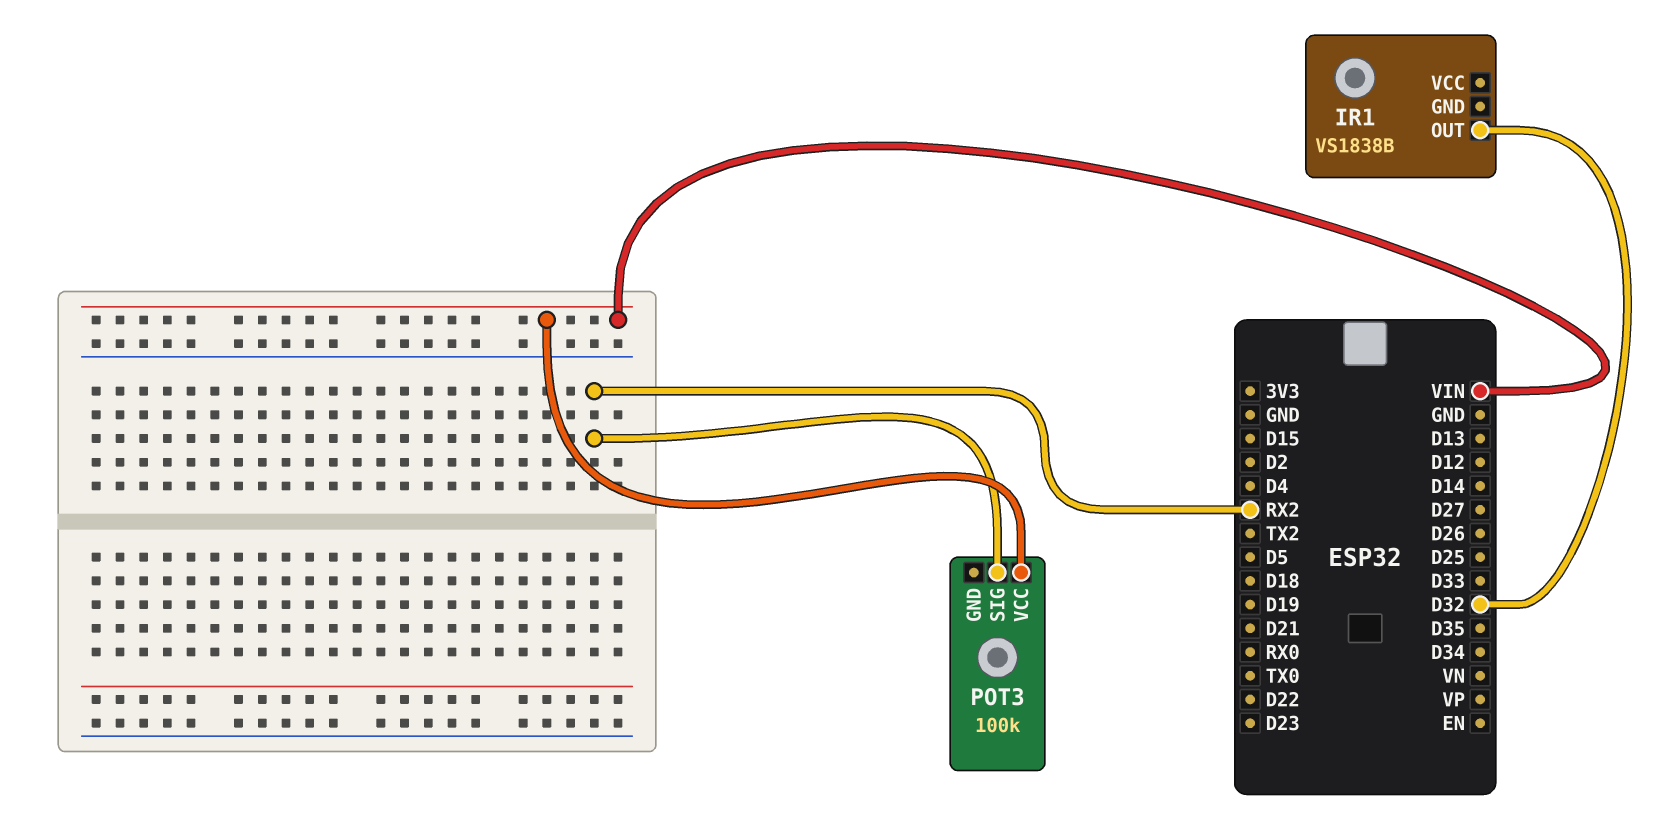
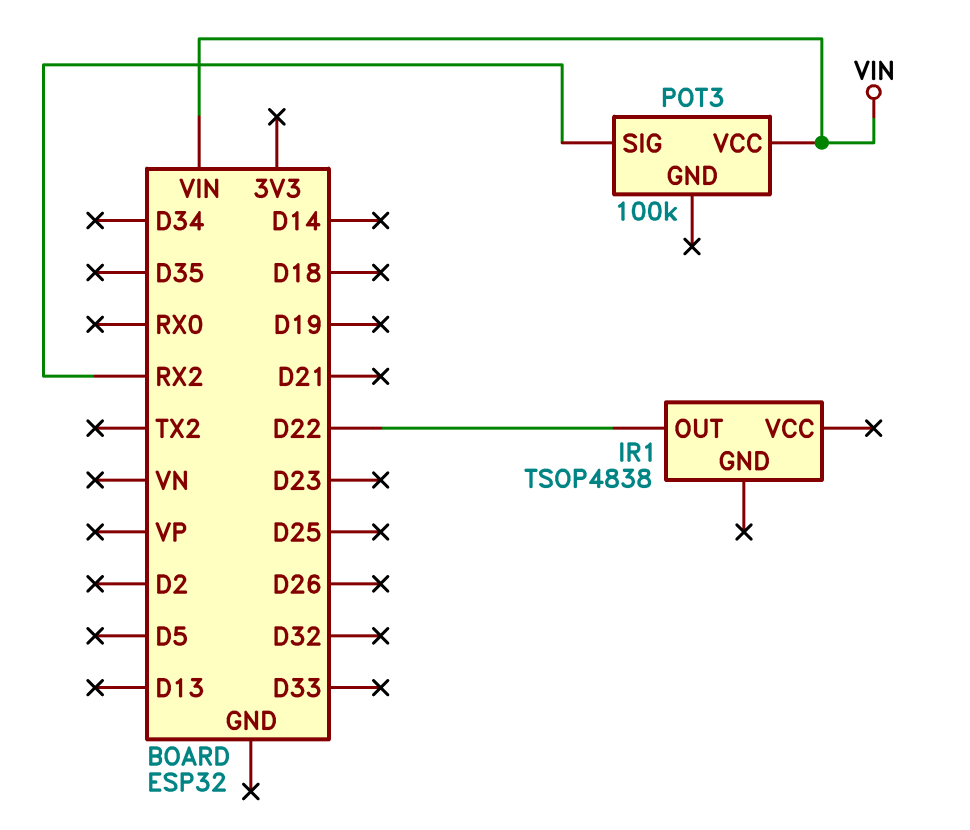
IR1: VS1838B -> TSOP4838
IR1 pin OUT: D32 -> D22

